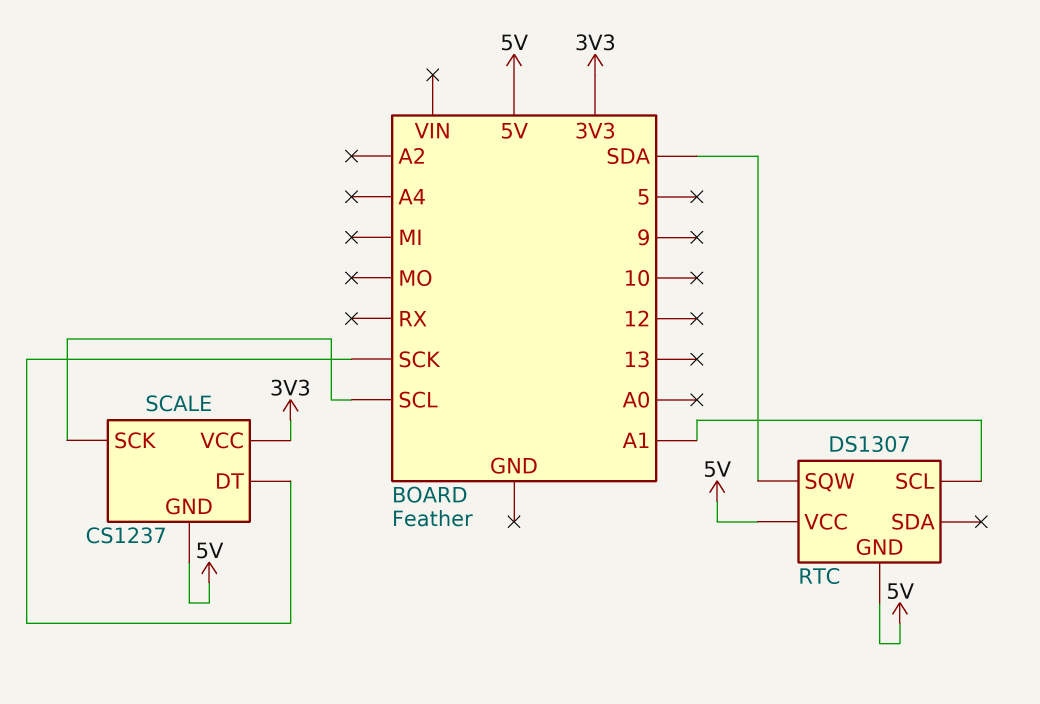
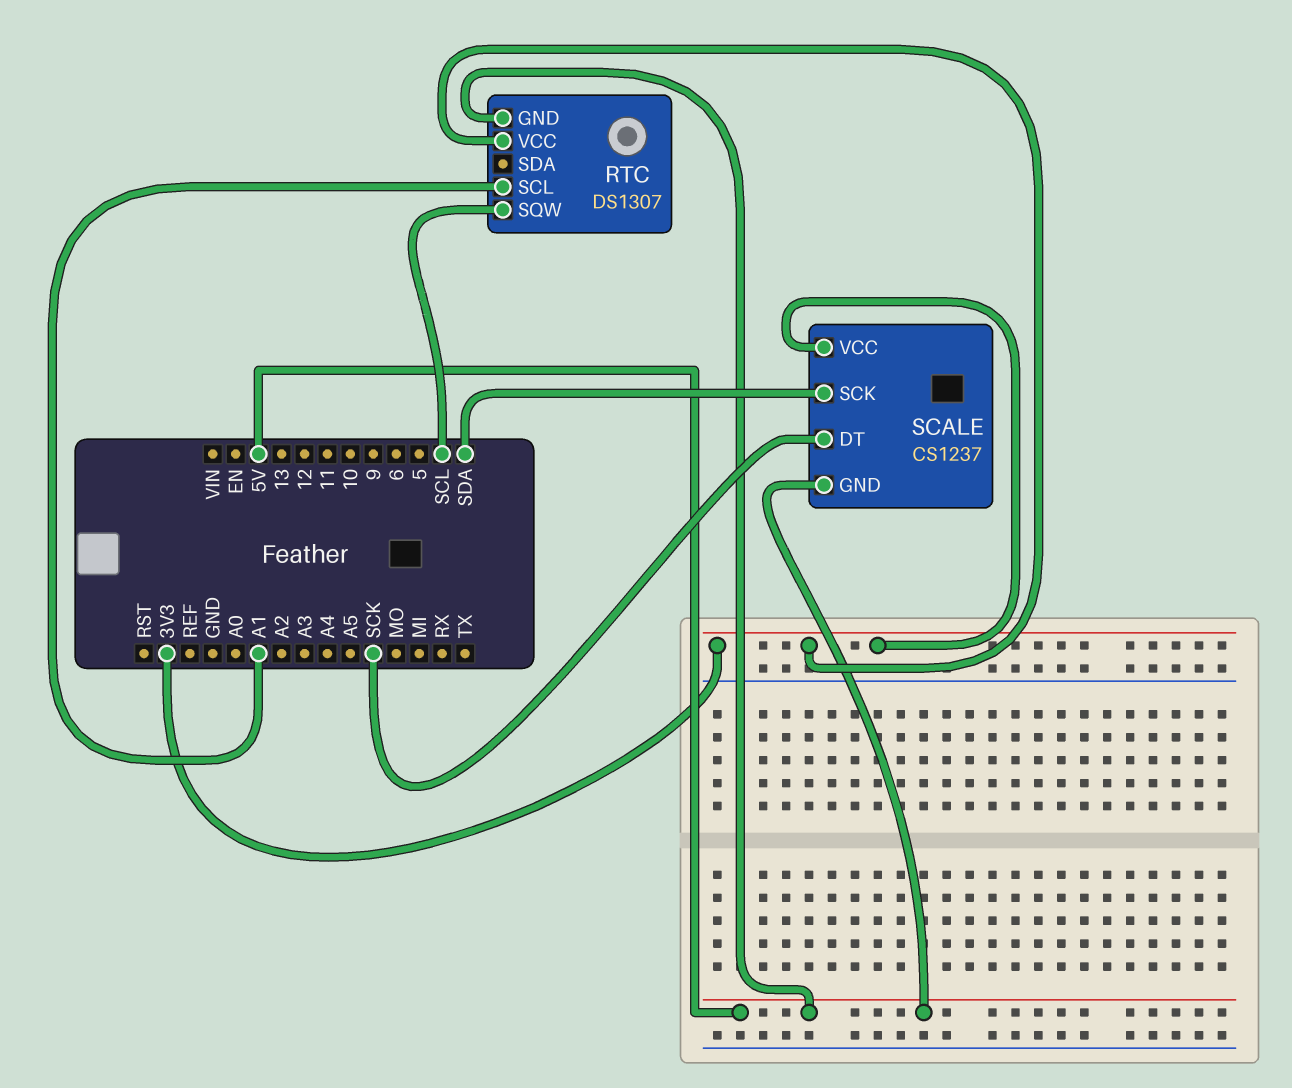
RTC pin SQW: SDA -> SCL
RTC pin VCC: 5V -> 3V3
SCALE pin SCK: SCL -> SDA

